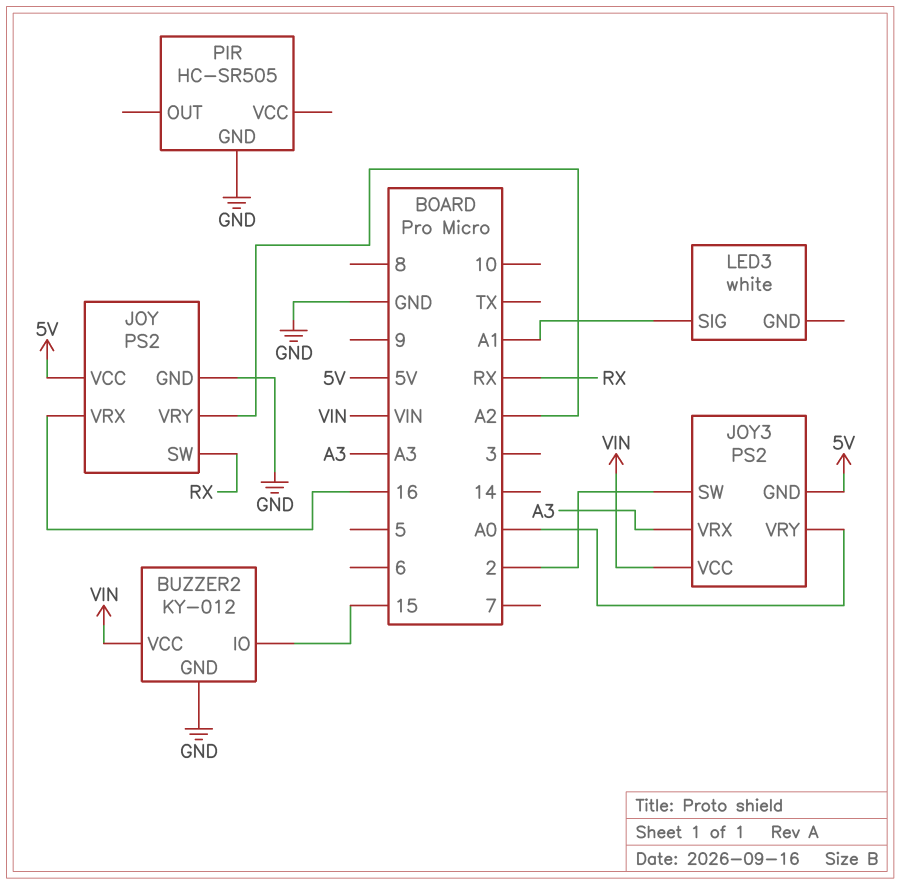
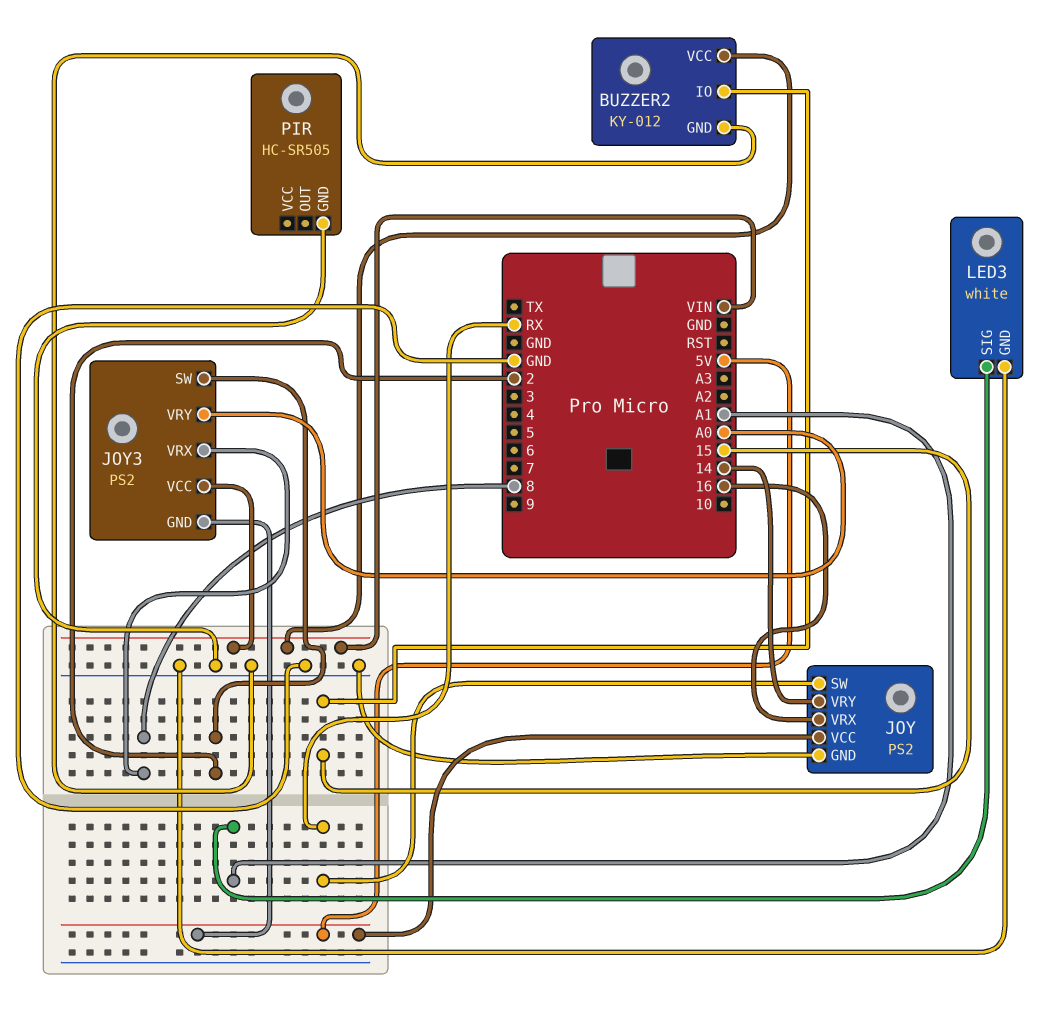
JOY pin VRY: A2 -> 14
JOY3 pin VRX: A3 -> 8
LED3 pin GND: none -> GND

